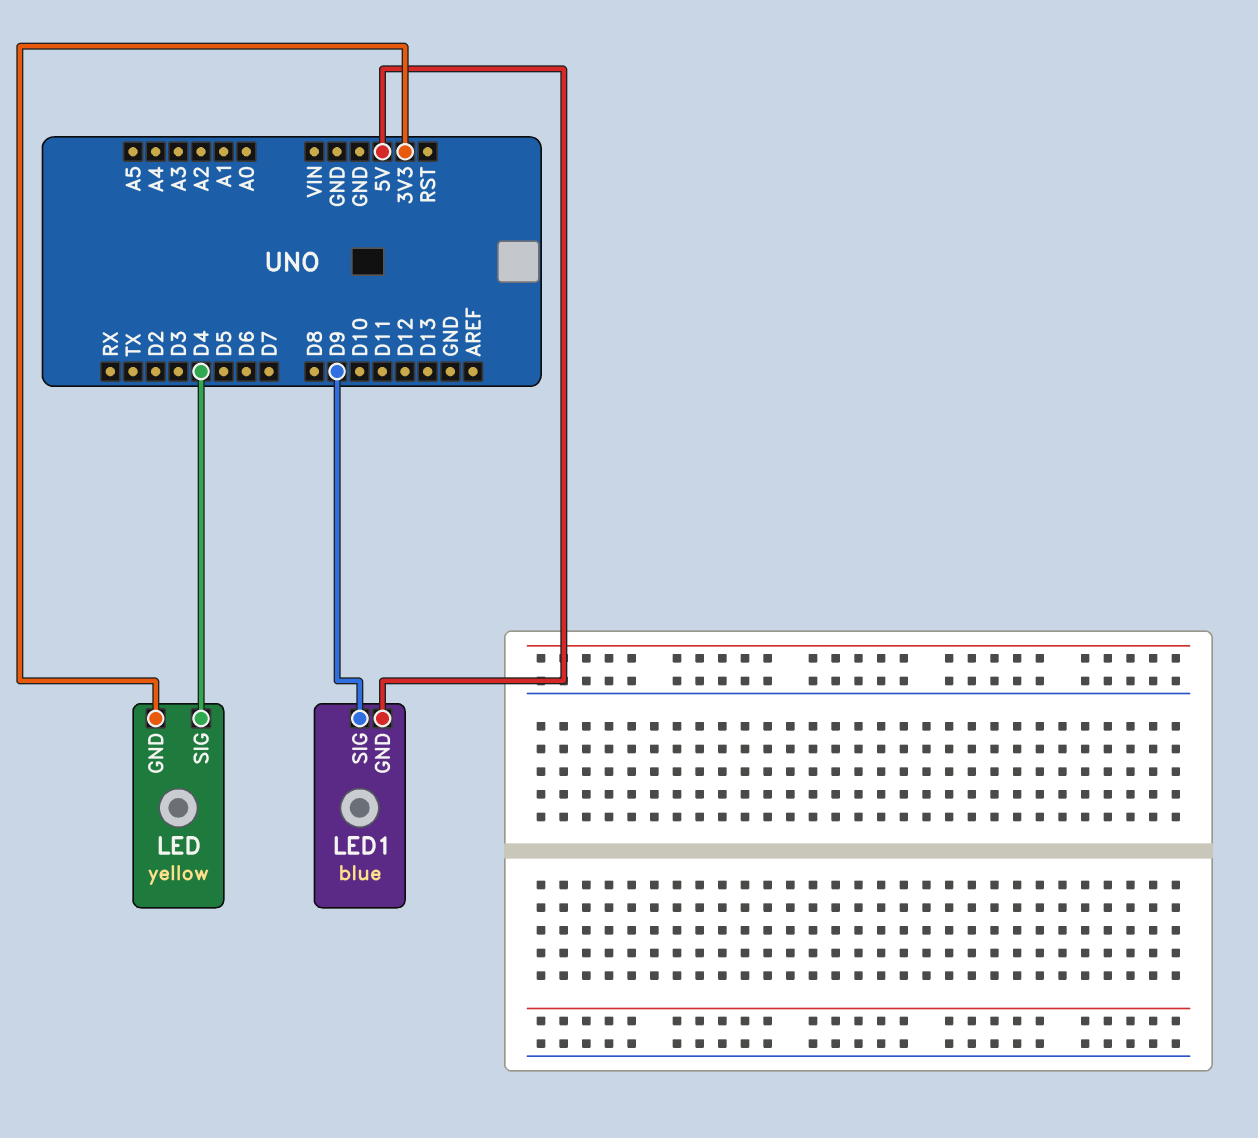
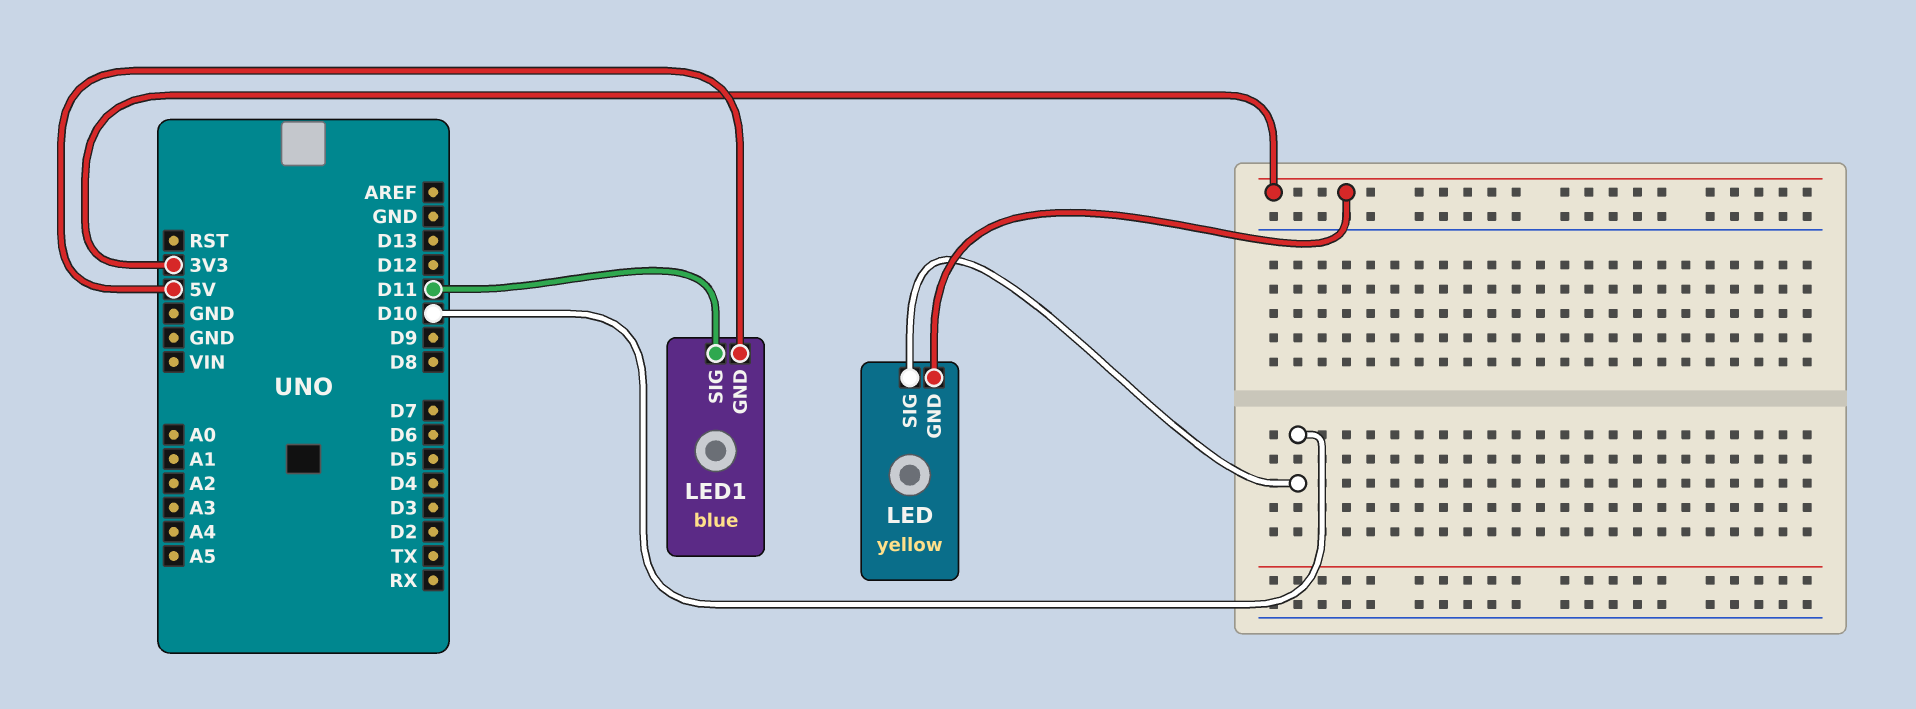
LED pin SIG: D4 -> D10
LED1 pin SIG: D9 -> D11

